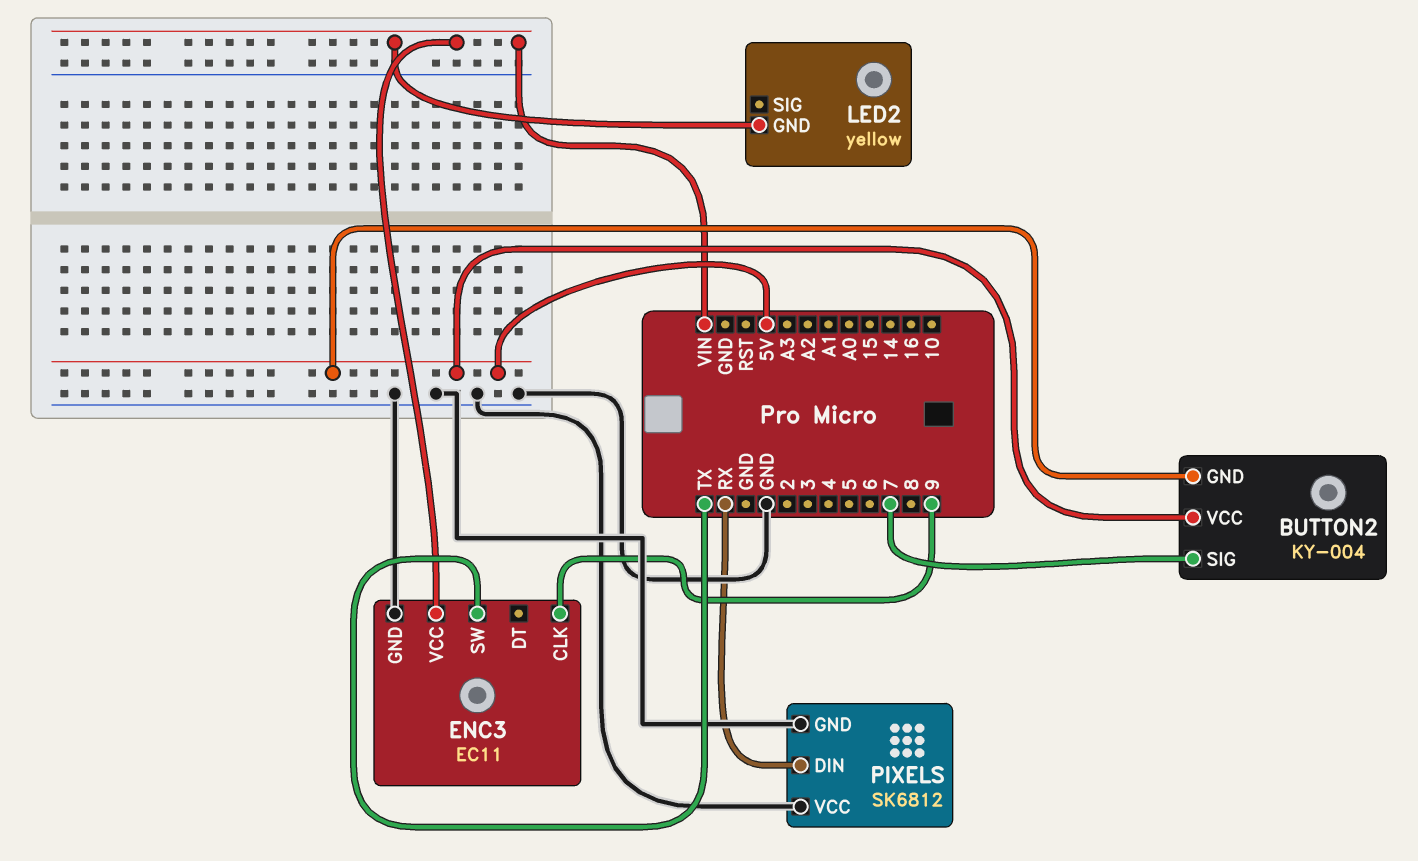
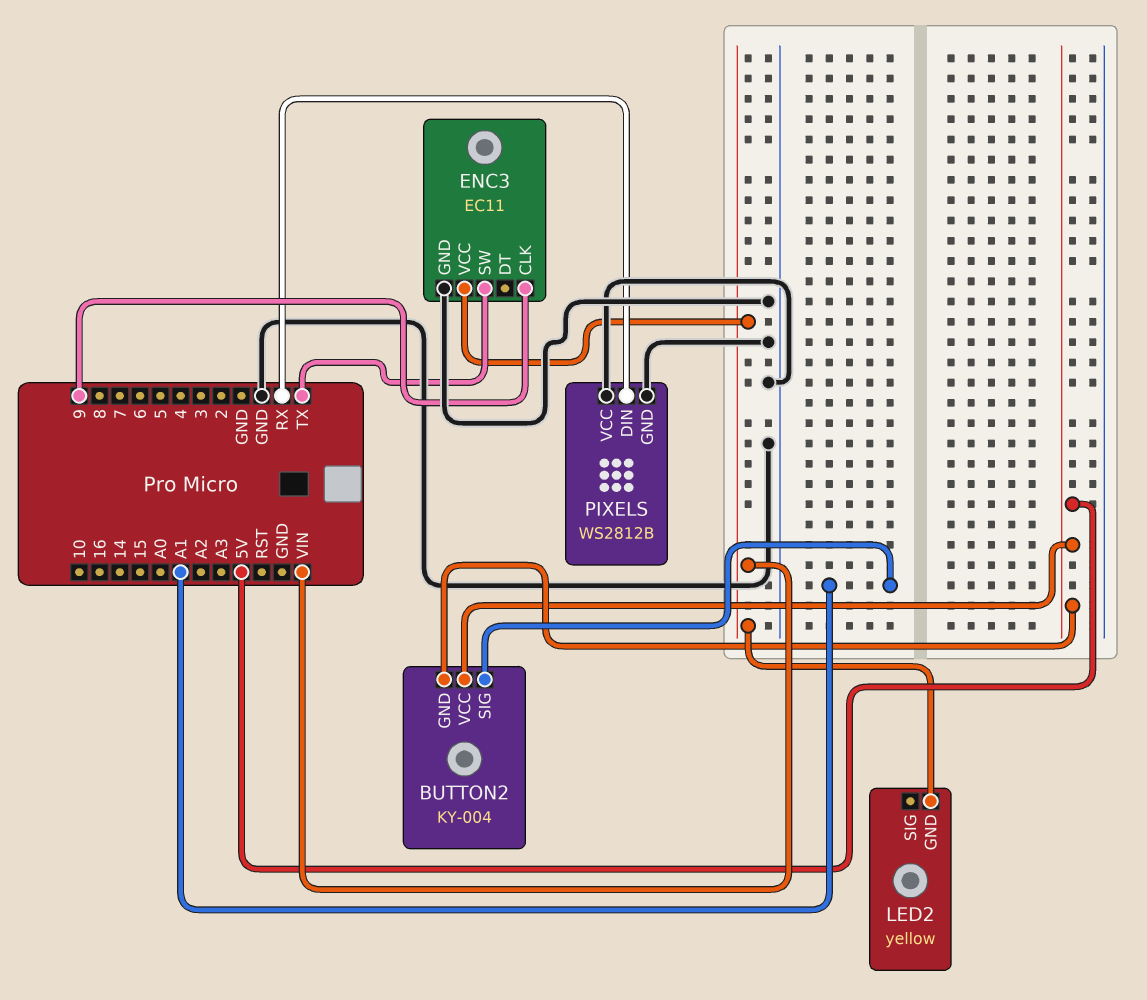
BUTTON2 pin SIG: 7 -> A1
PIXELS: SK6812 -> WS2812B

